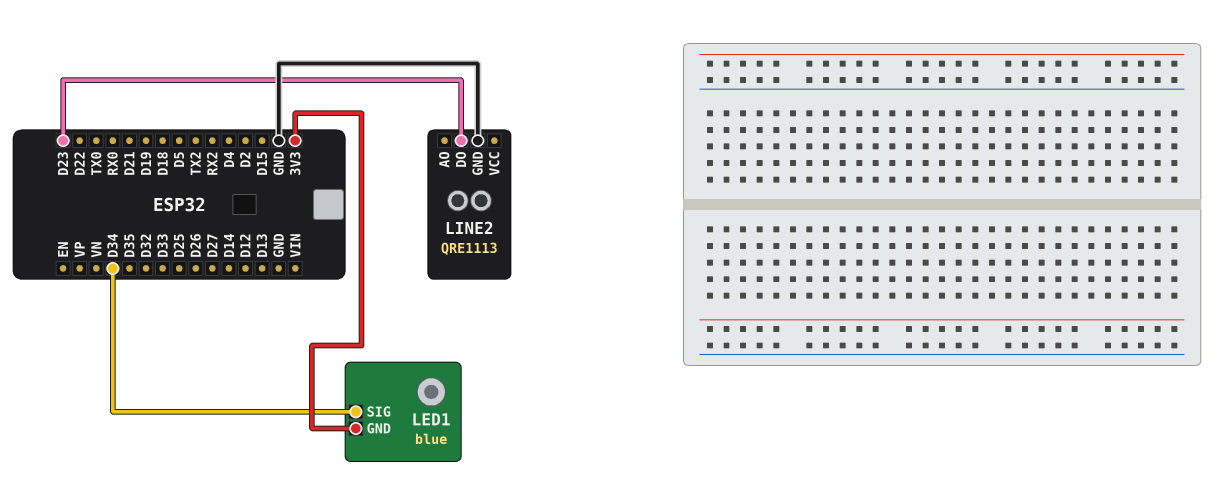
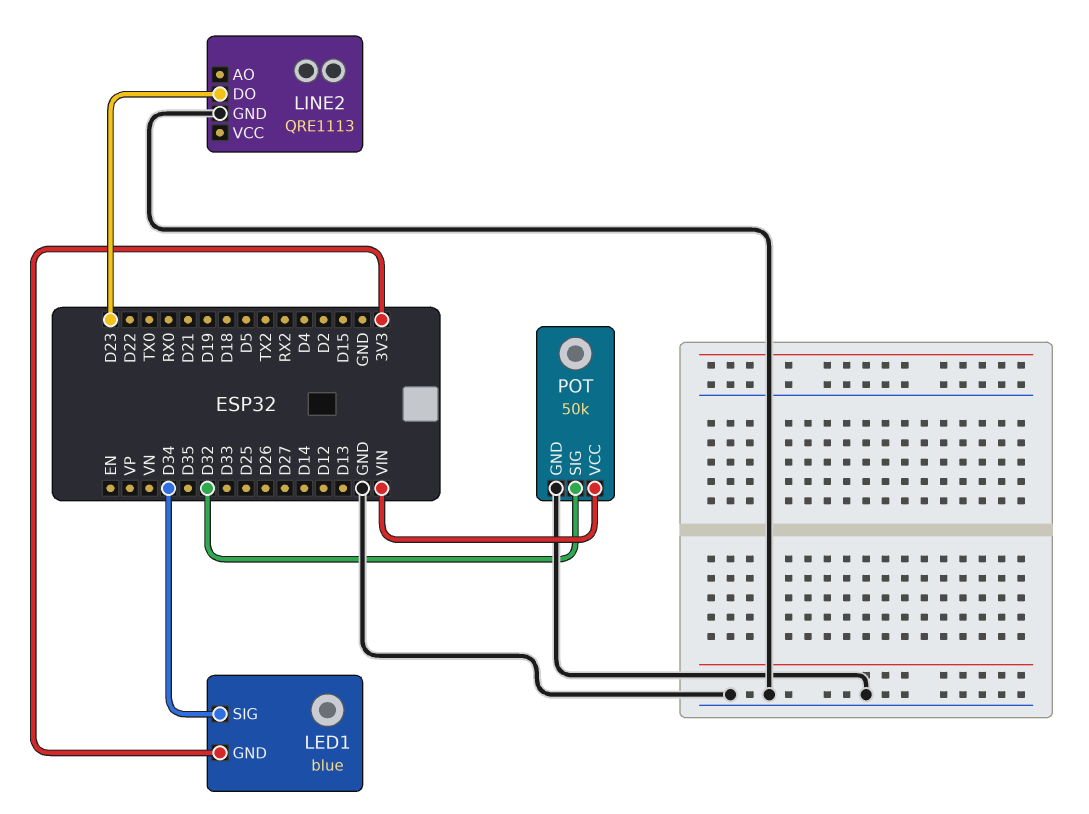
POT: none -> 50k
POT pin GND: none -> GND
POT pin SIG: none -> D32
POT pin VCC: none -> VIN

